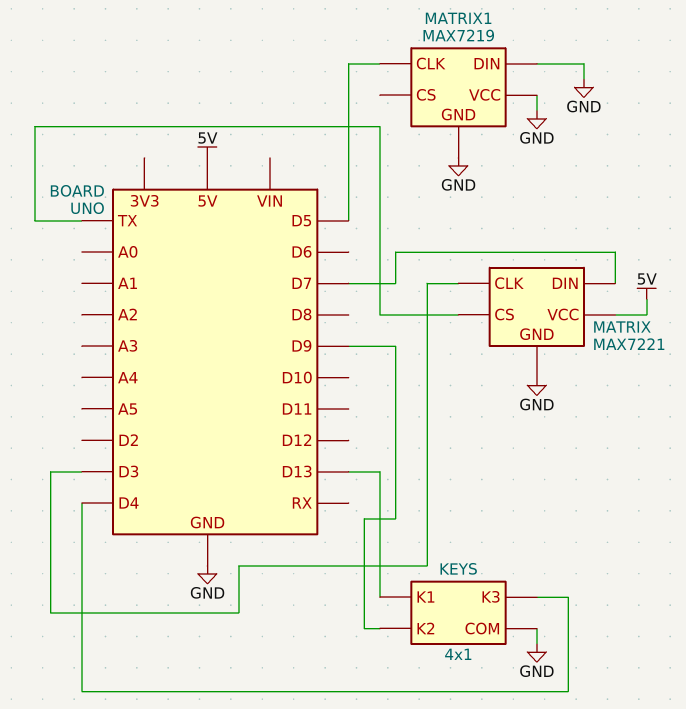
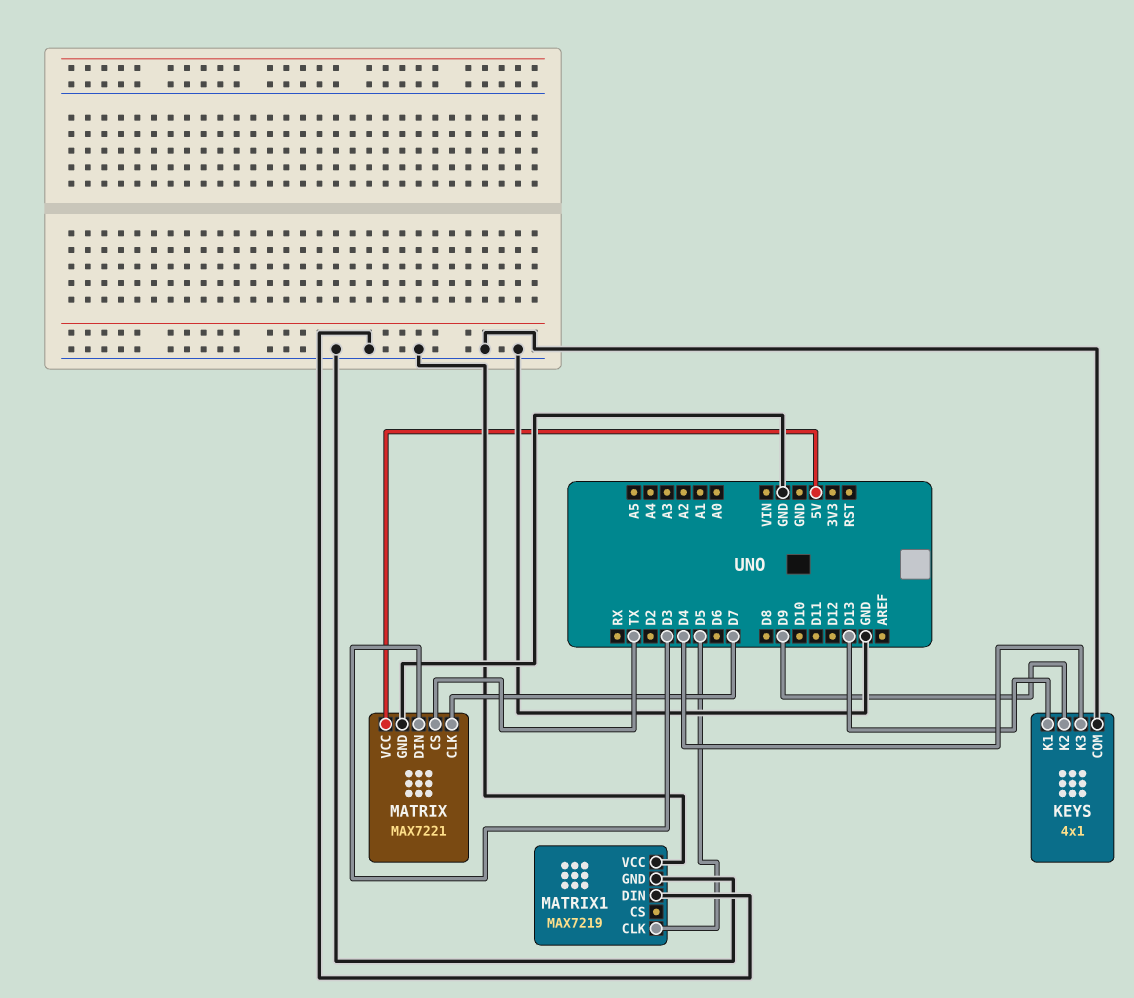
MATRIX pin CLK: D3 -> D7
MATRIX pin DIN: D7 -> D3

